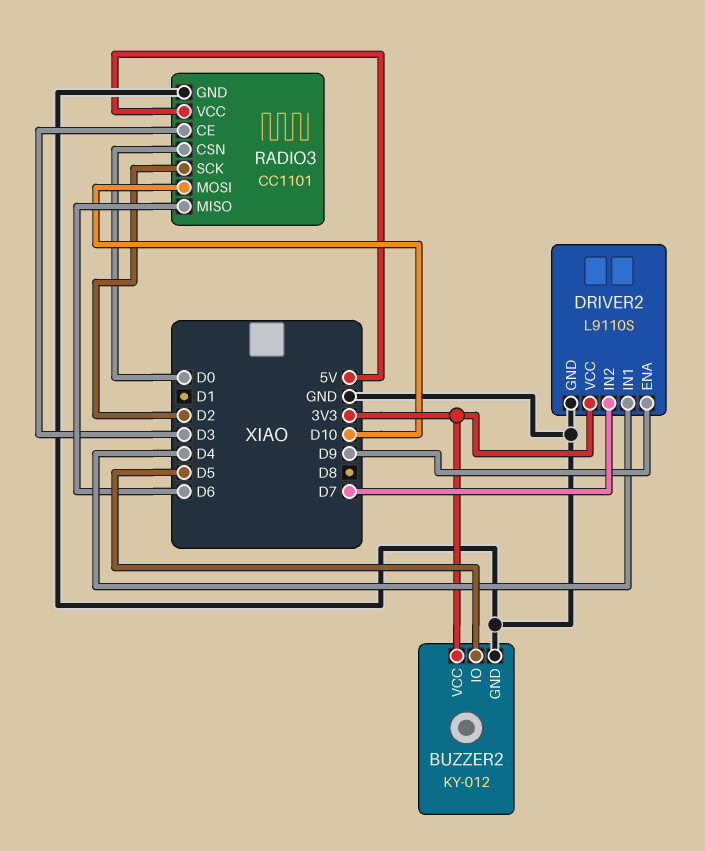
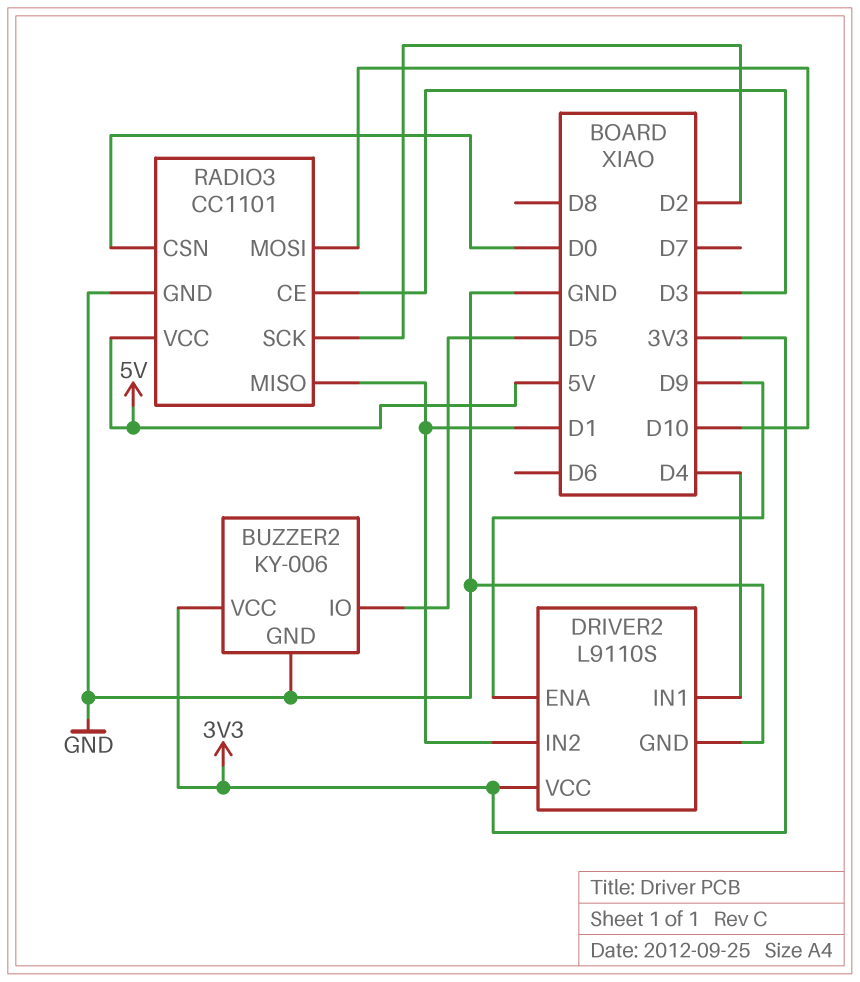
BUZZER2: KY-012 -> KY-006
DRIVER2 pin IN2: D7 -> D1
RADIO3 pin MISO: D6 -> D1

